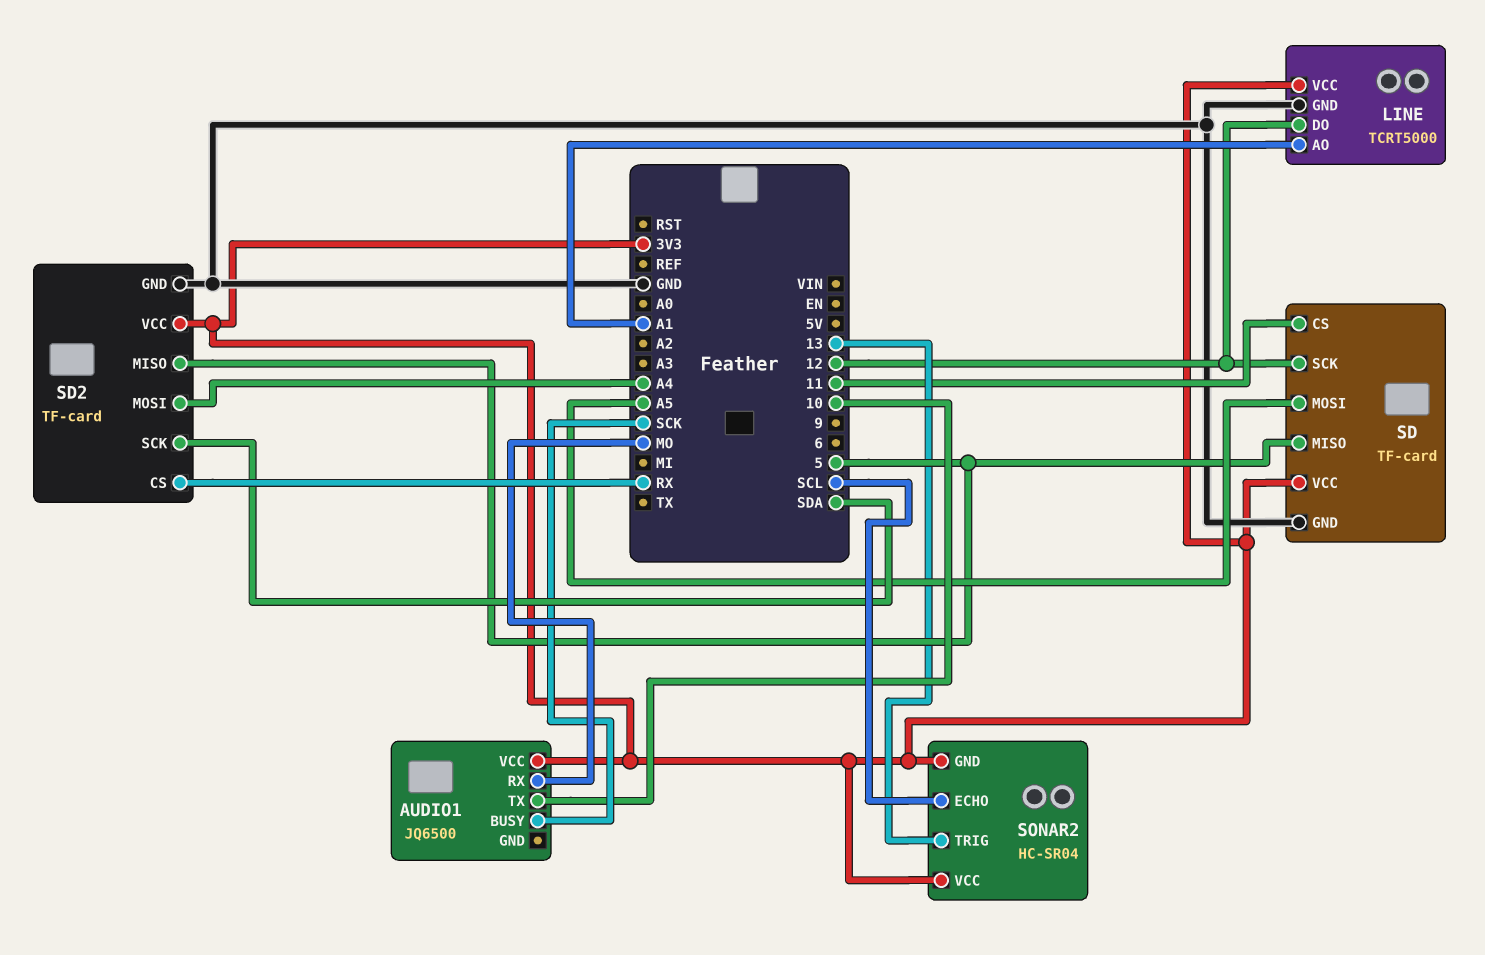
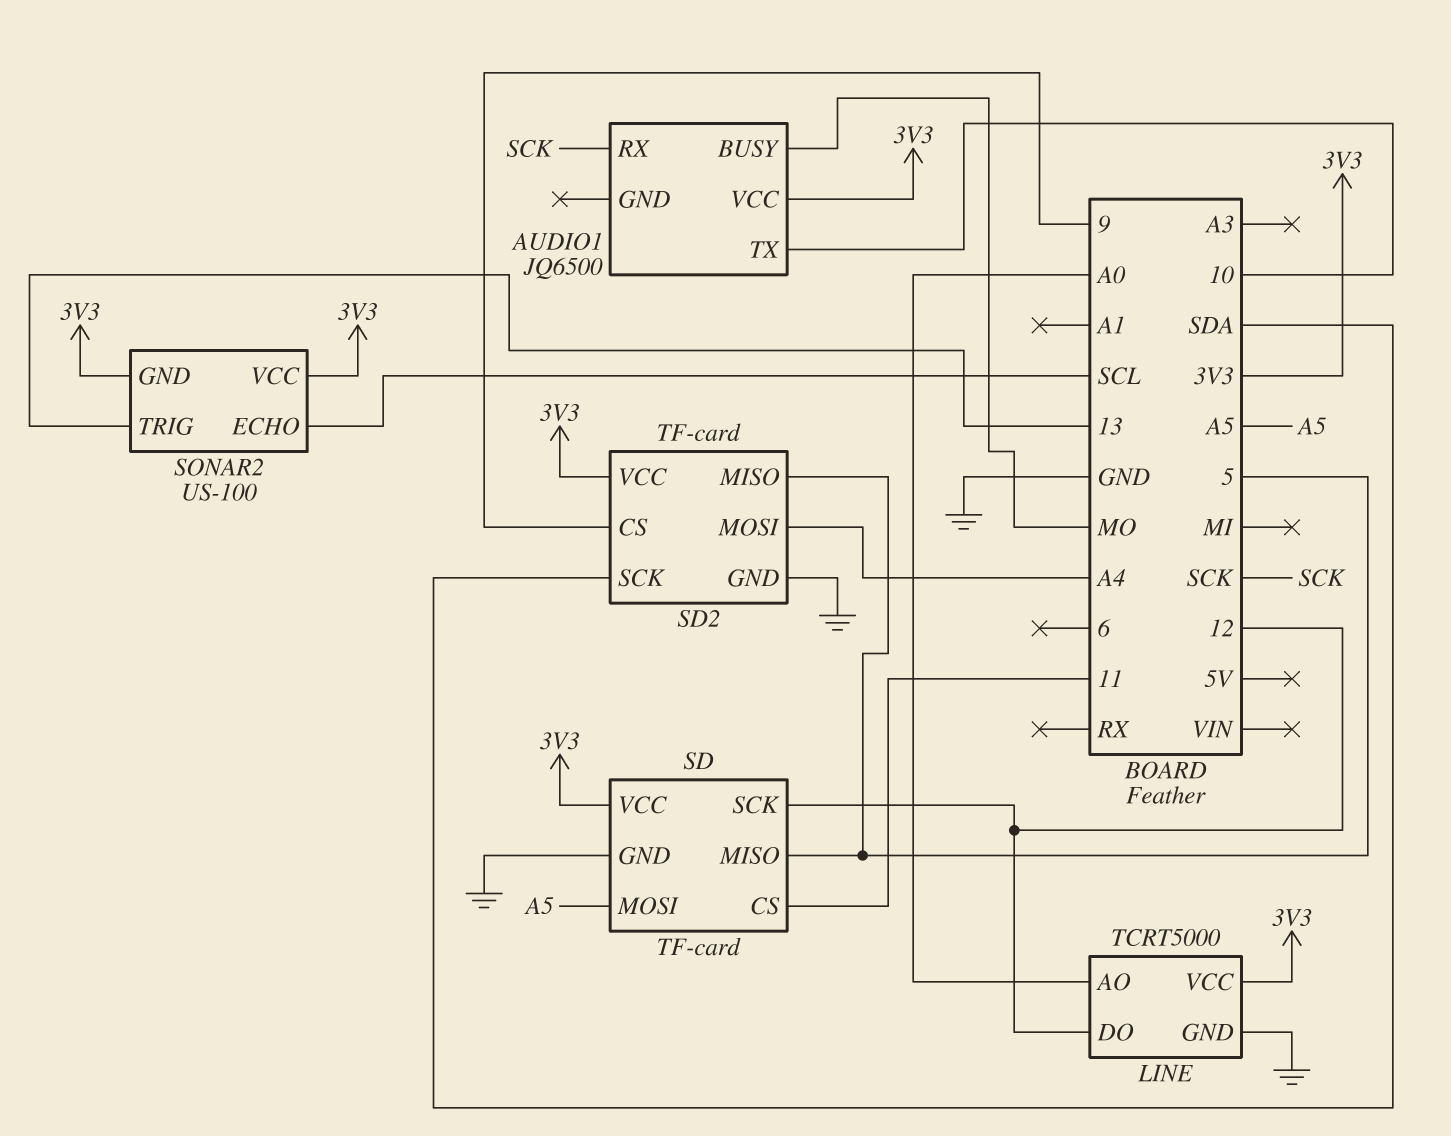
AUDIO1 pin BUSY: SCK -> MO
AUDIO1 pin RX: MO -> SCK
LINE pin AO: A1 -> A0
SD2 pin CS: RX -> 9
SONAR2: HC-SR04 -> US-100

